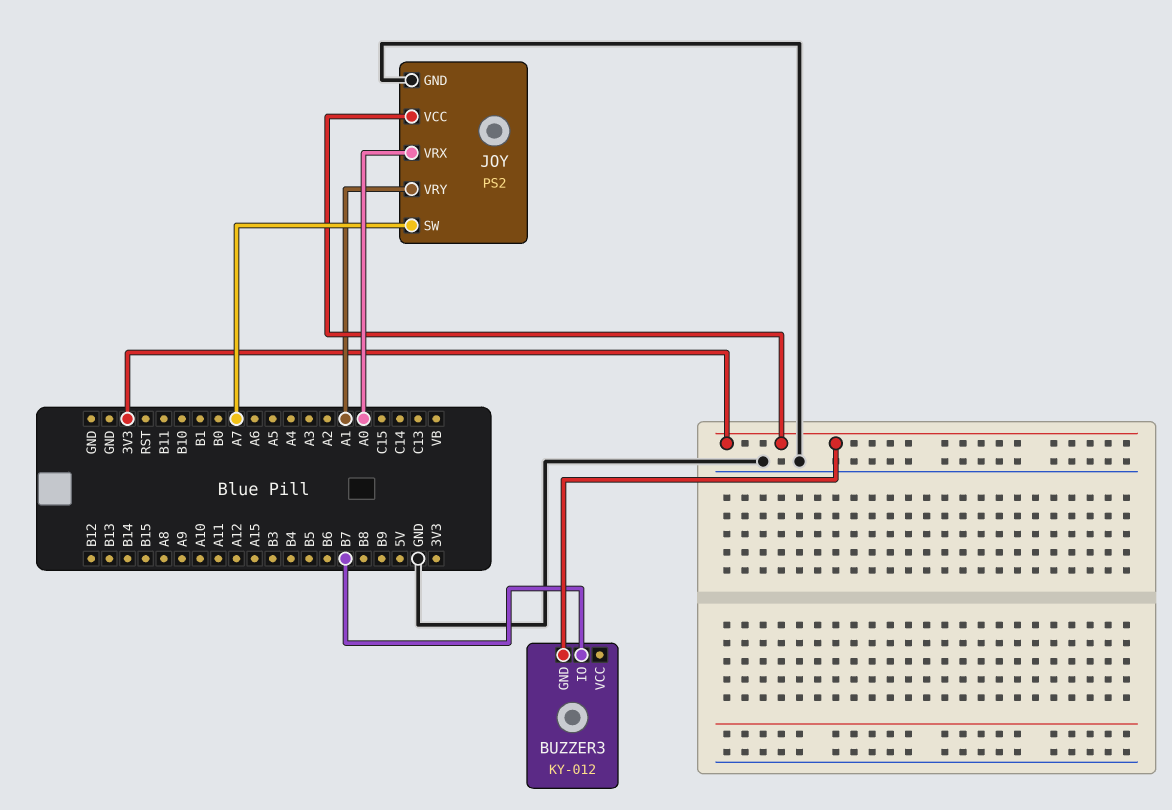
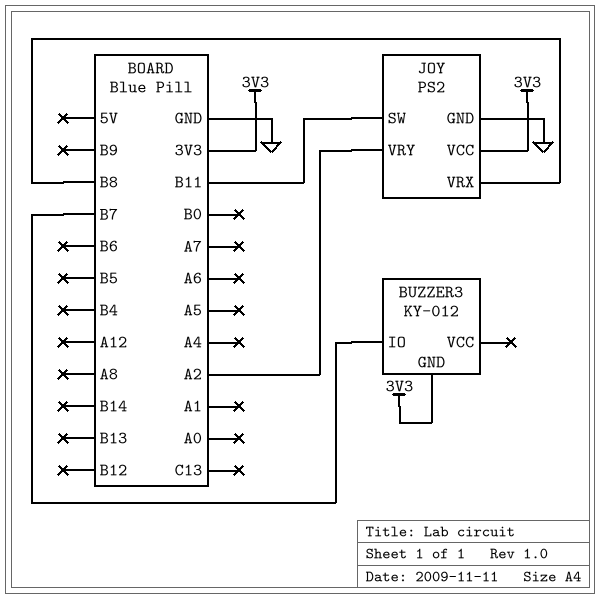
JOY pin SW: A7 -> B11
JOY pin VRX: A0 -> B8
JOY pin VRY: A1 -> A2

